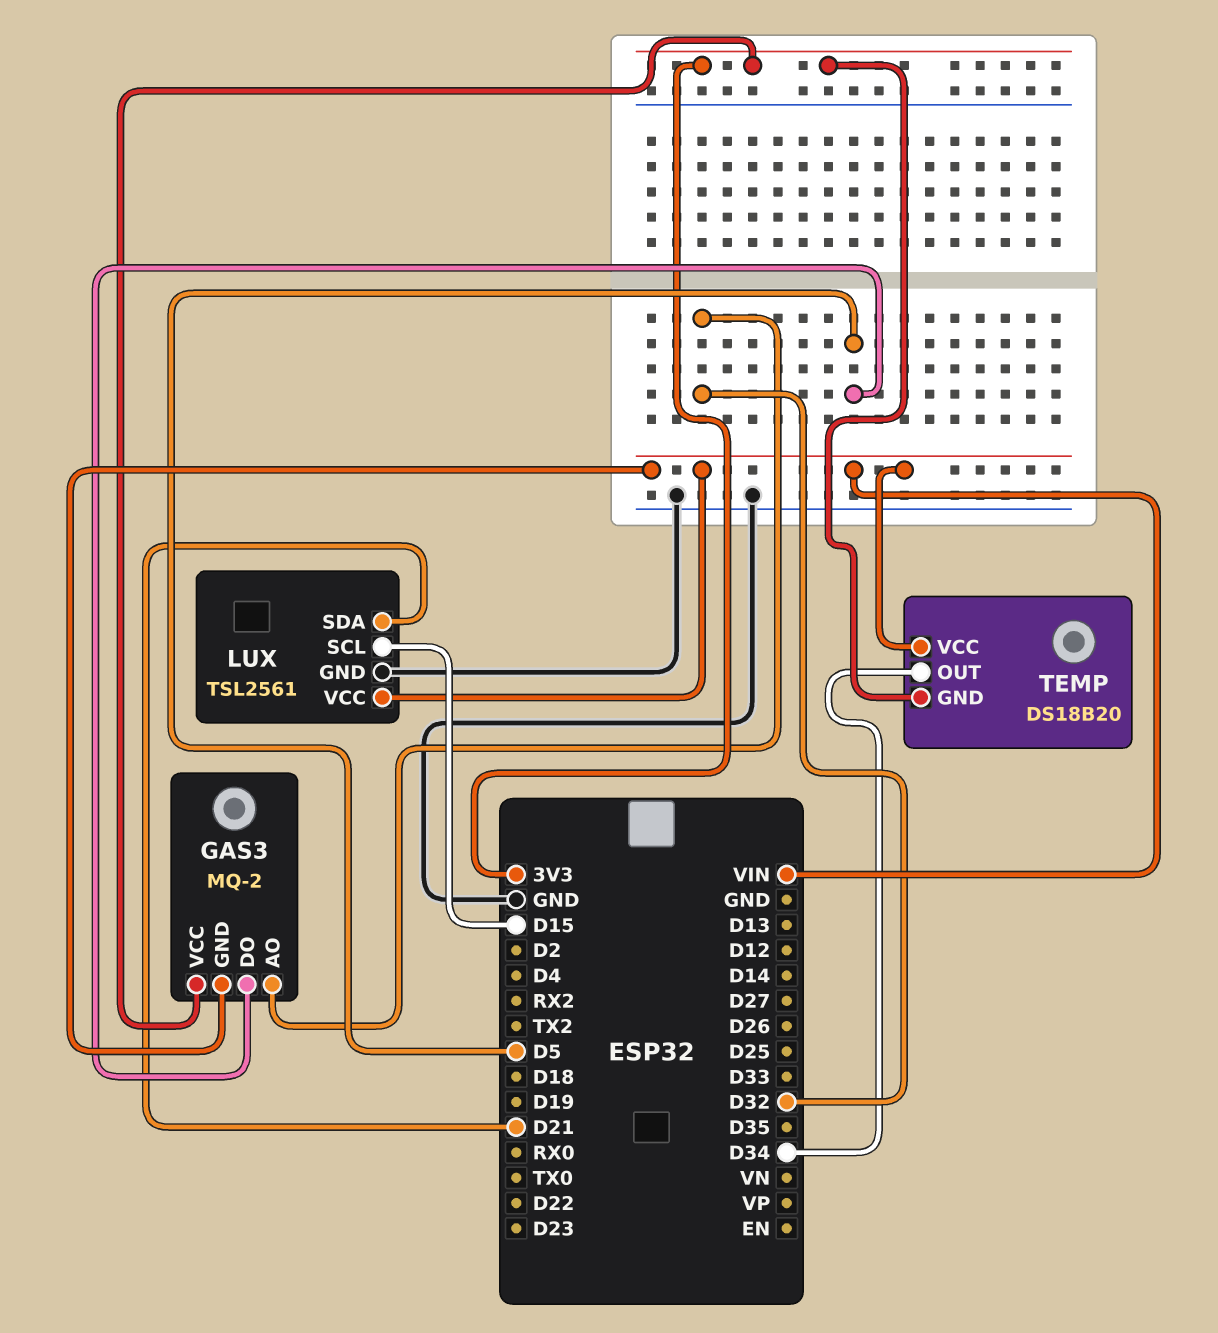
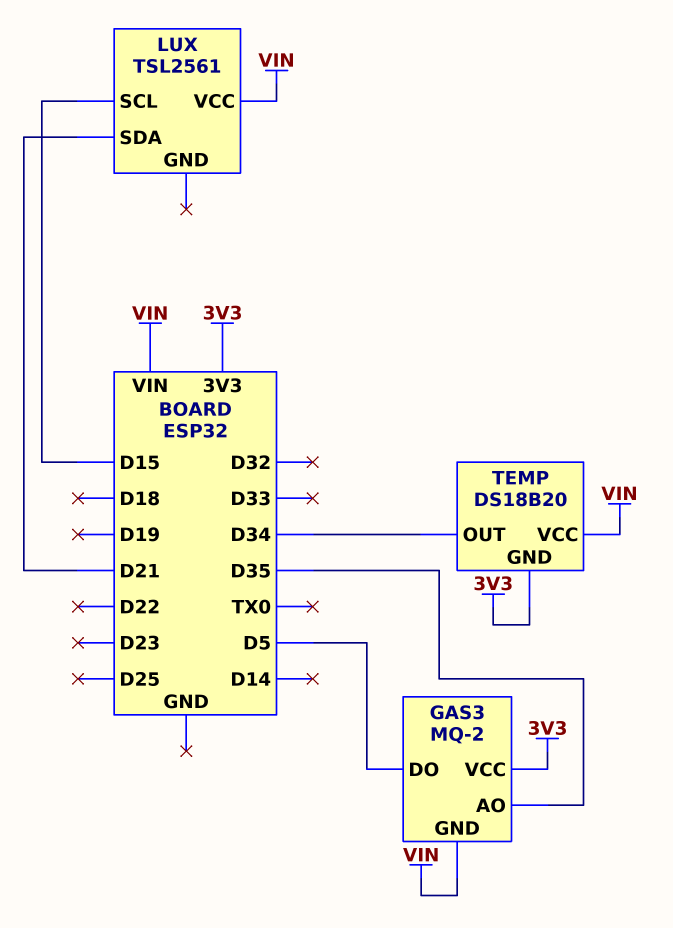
GAS3 pin AO: D32 -> D35
LUX pin GND: GND -> none

